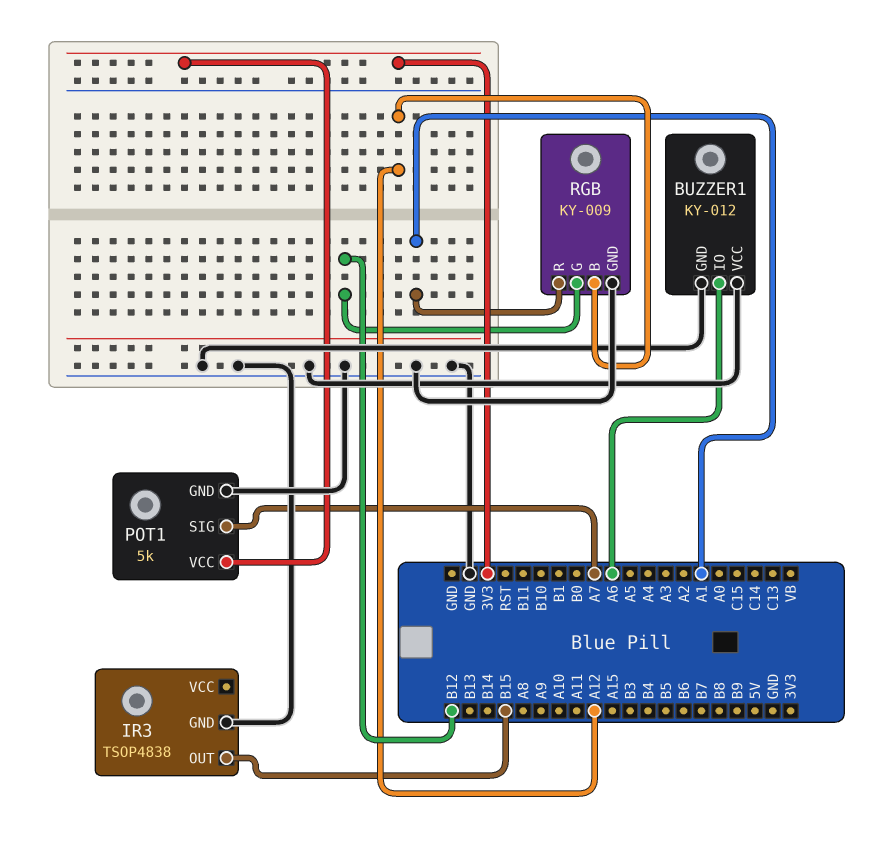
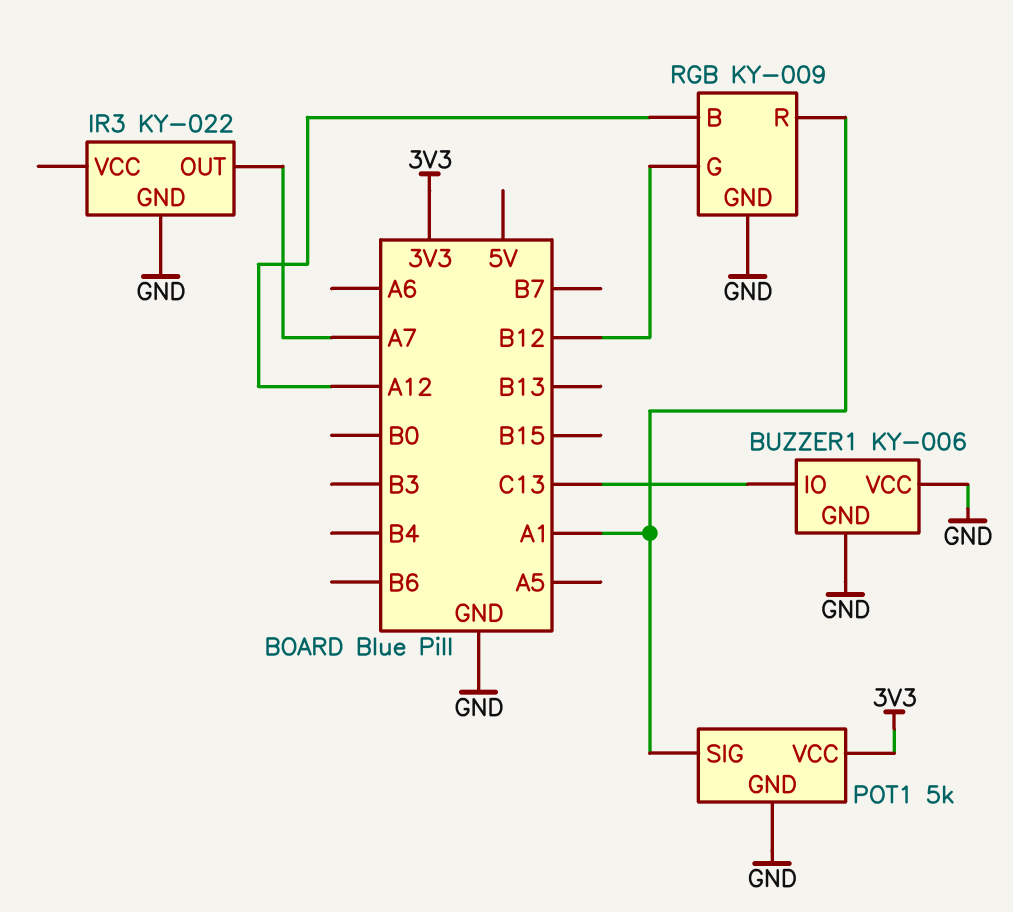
BUZZER1: KY-012 -> KY-006
BUZZER1 pin IO: A6 -> C13
IR3: TSOP4838 -> KY-022
IR3 pin OUT: B15 -> A7
POT1 pin SIG: A7 -> A1

